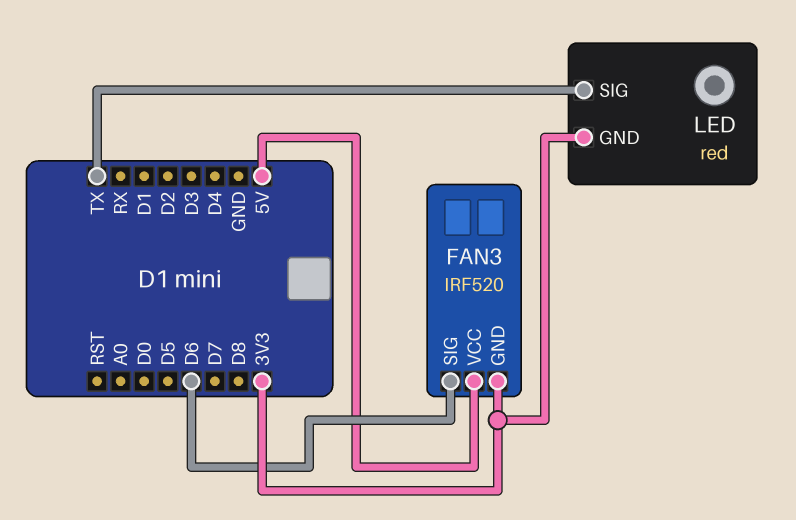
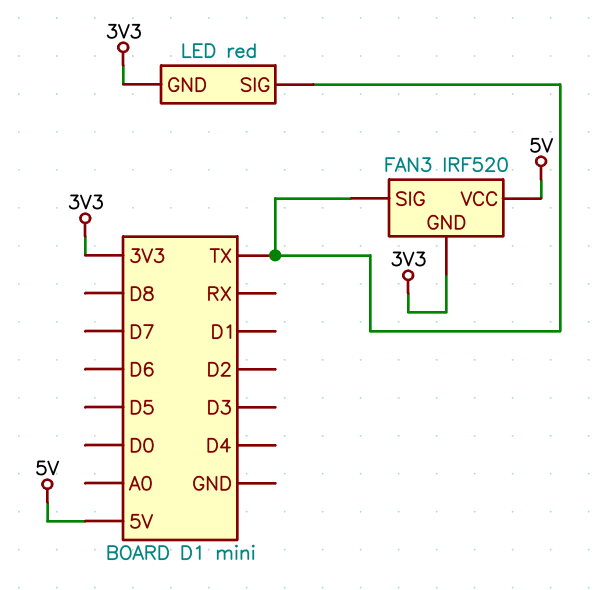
FAN3 pin SIG: D6 -> TX

